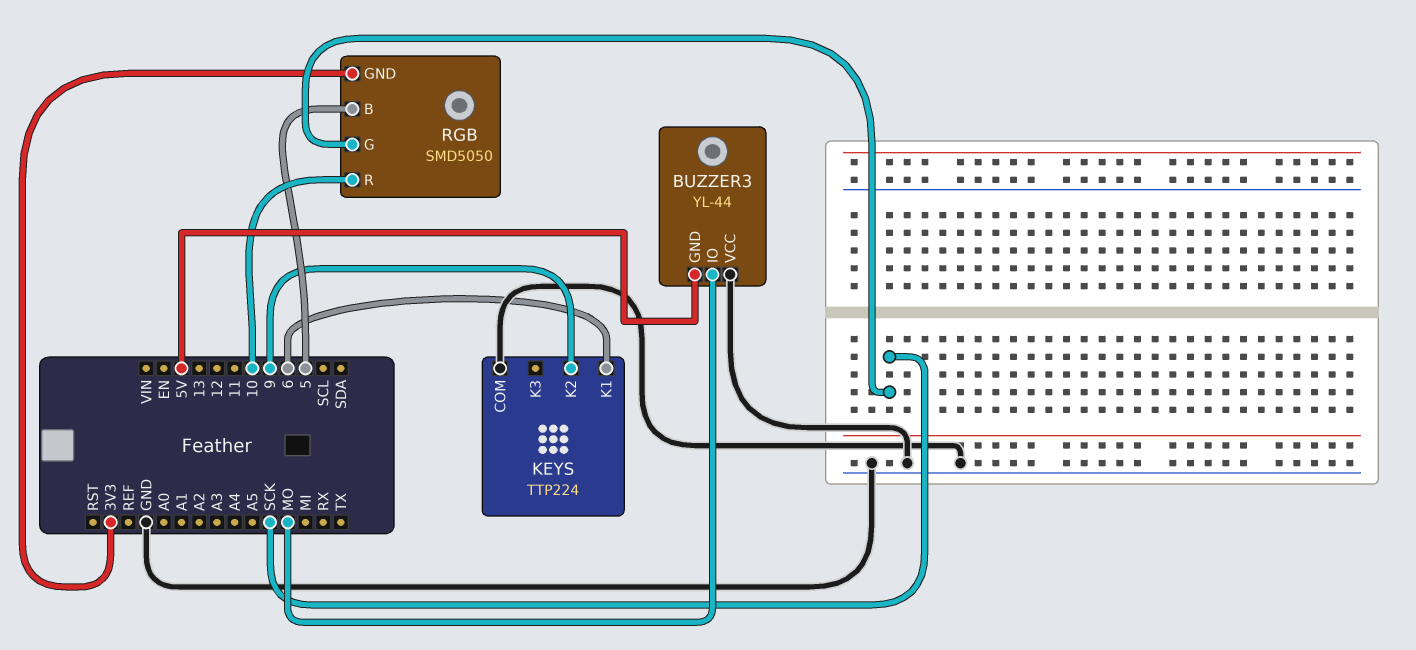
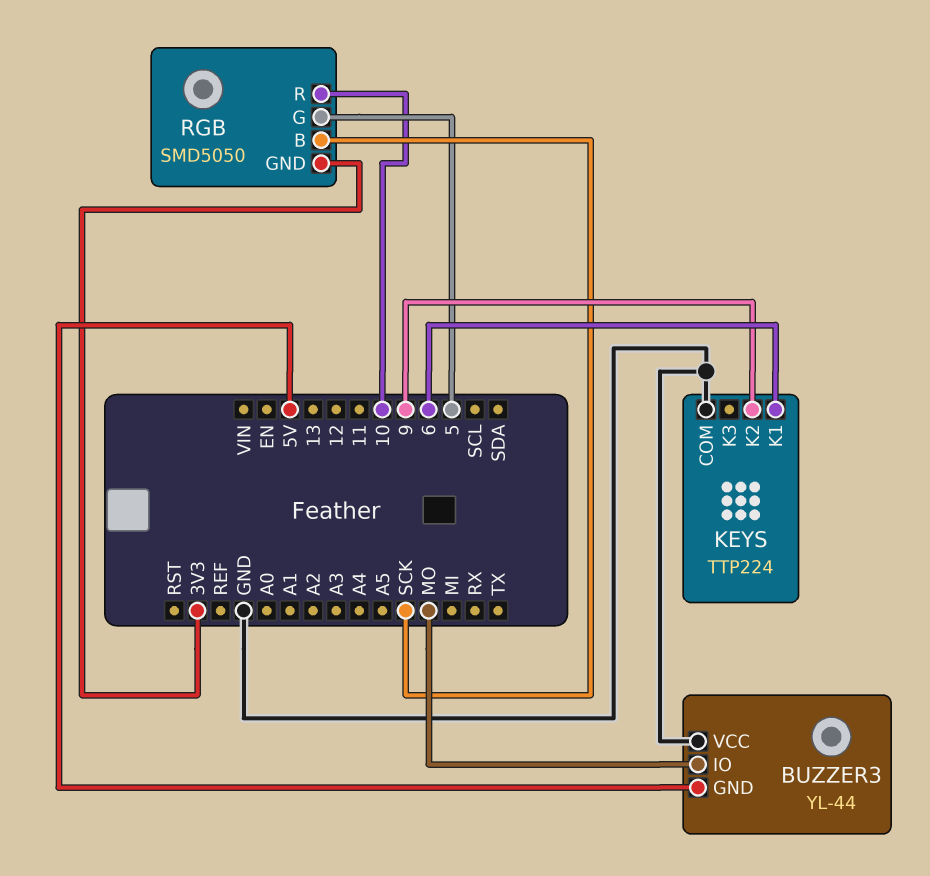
RGB pin B: 5 -> SCK
RGB pin G: SCK -> 5

